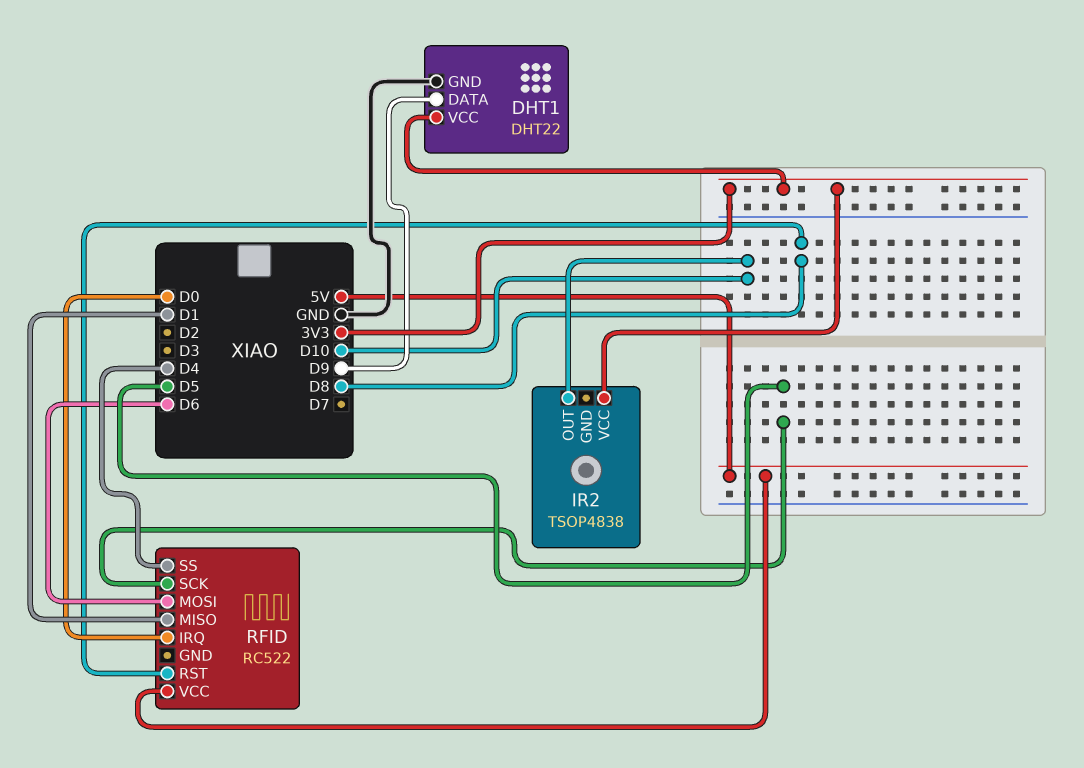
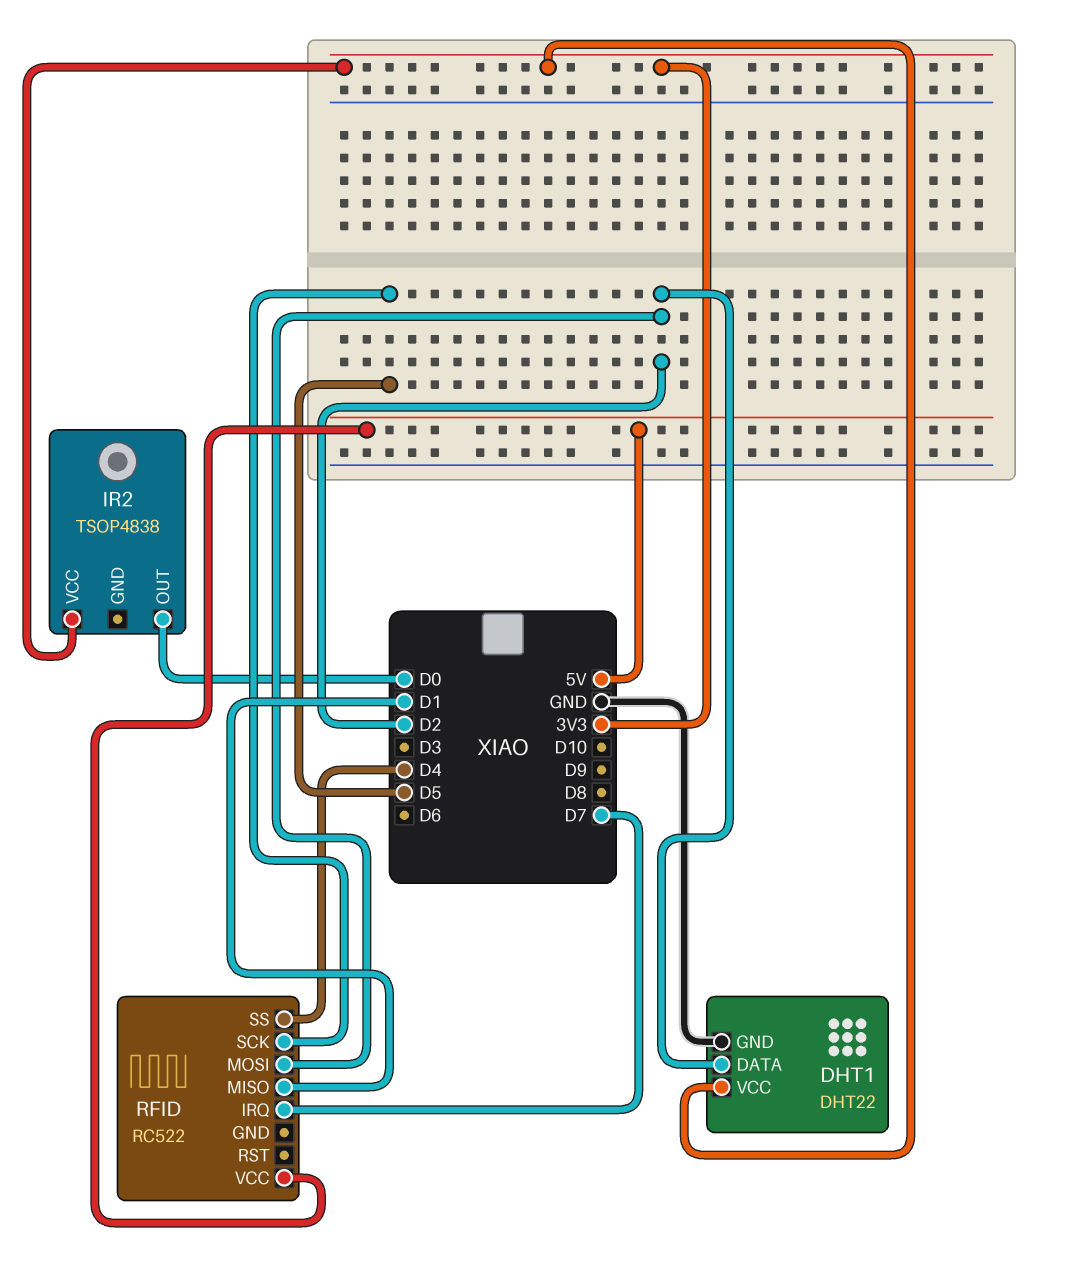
DHT1 pin DATA: D9 -> D2
IR2 pin OUT: D10 -> D0
RFID pin IRQ: D0 -> D7
RFID pin MOSI: D6 -> D2
RFID pin RST: D8 -> none

